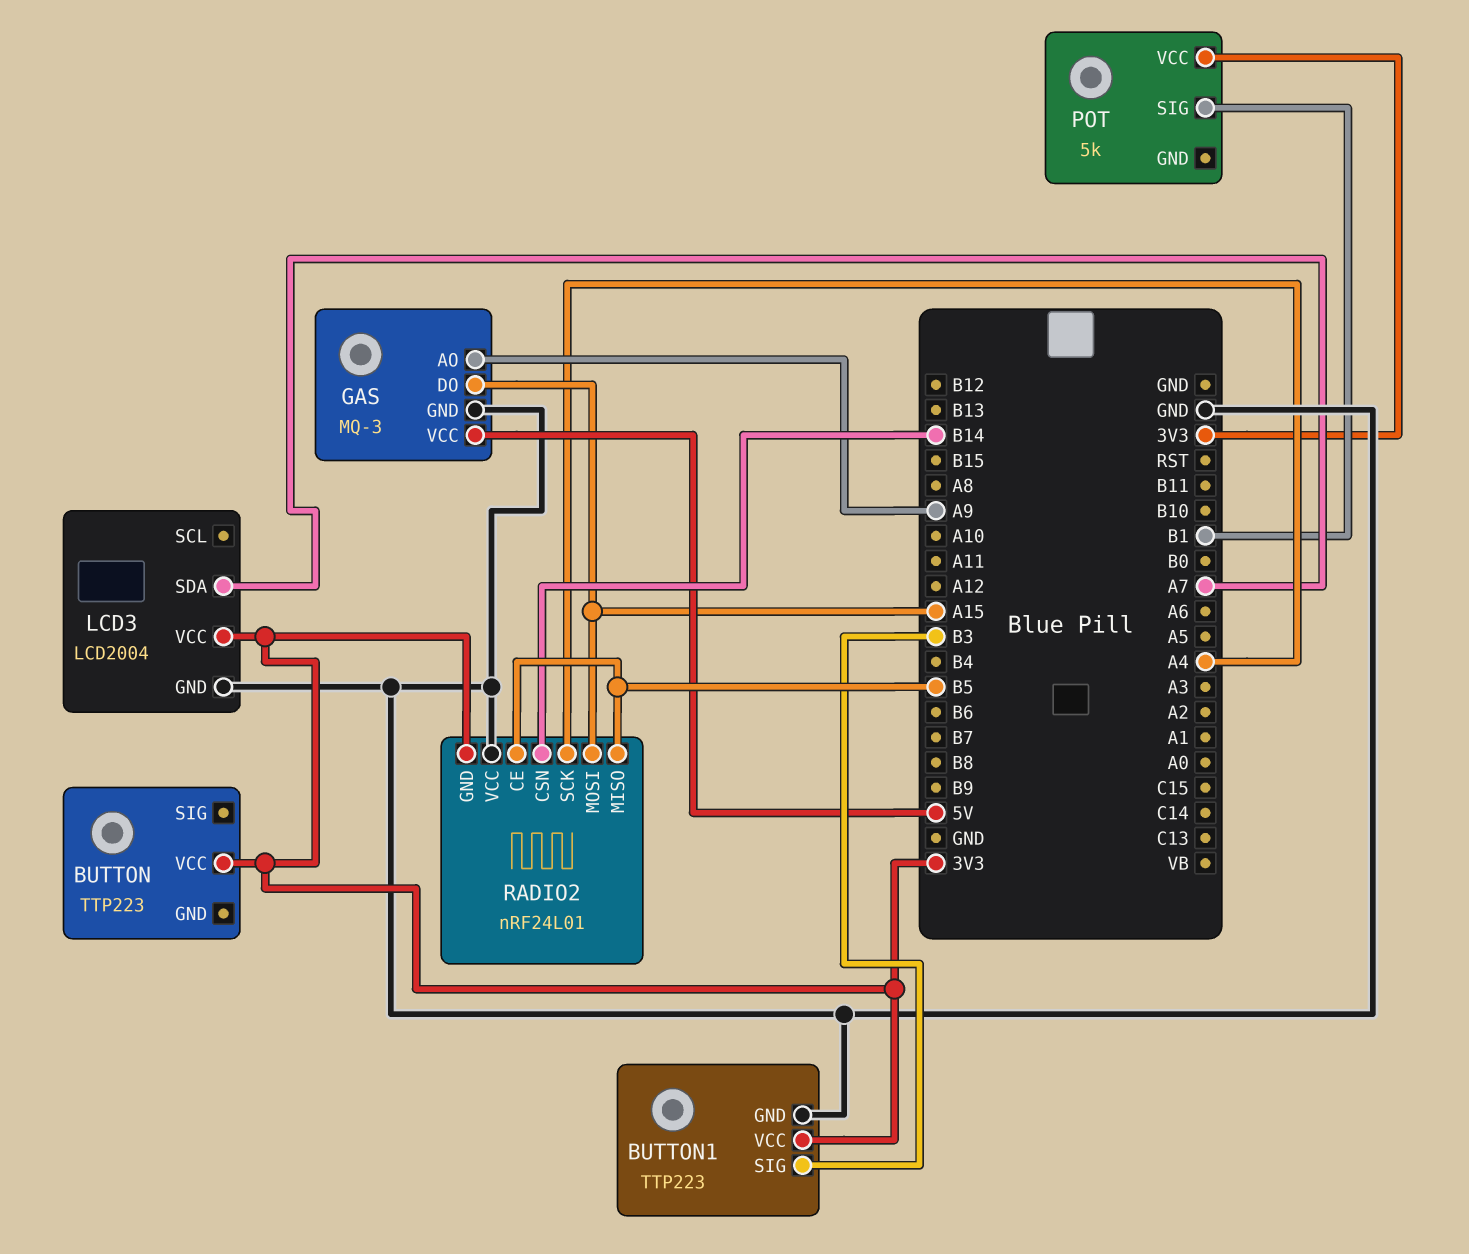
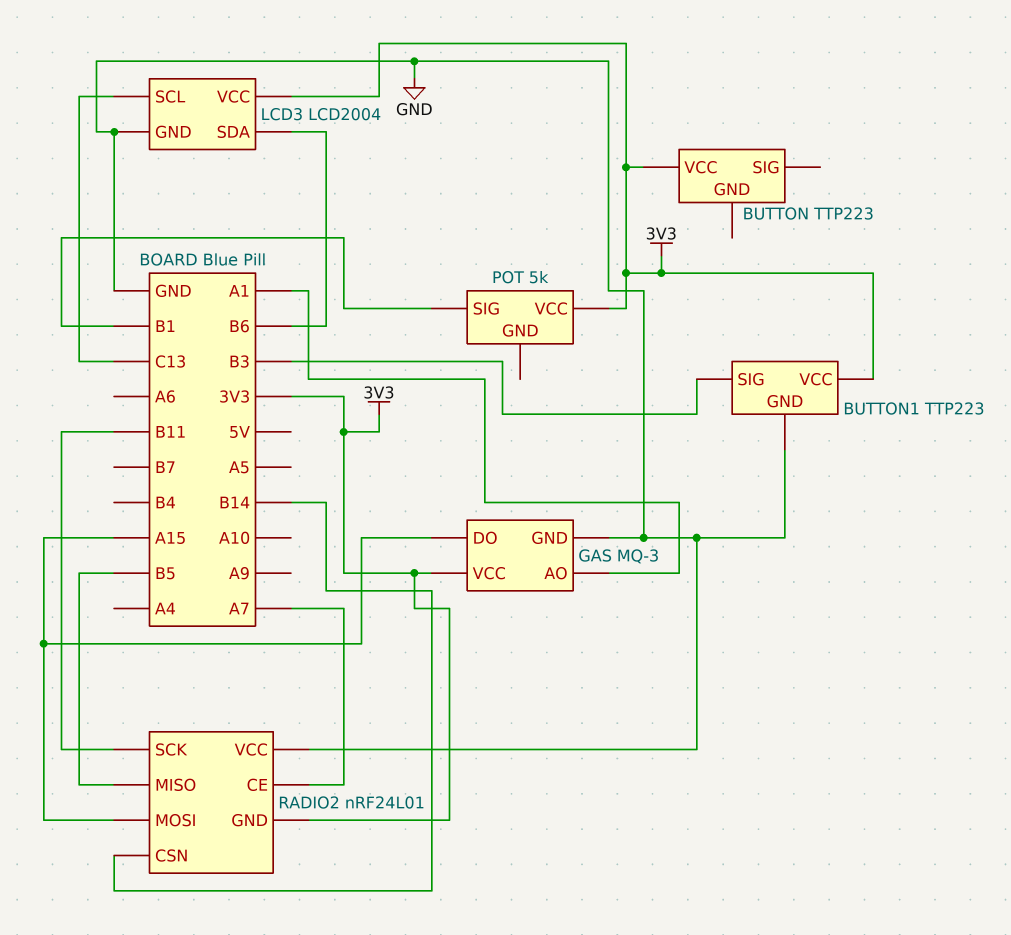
GAS pin AO: A9 -> A1
GAS pin VCC: 5V -> 3V3
LCD3 pin SCL: none -> C13
LCD3 pin SDA: A7 -> B6
RADIO2 pin CE: B5 -> A7
RADIO2 pin SCK: A4 -> B11

